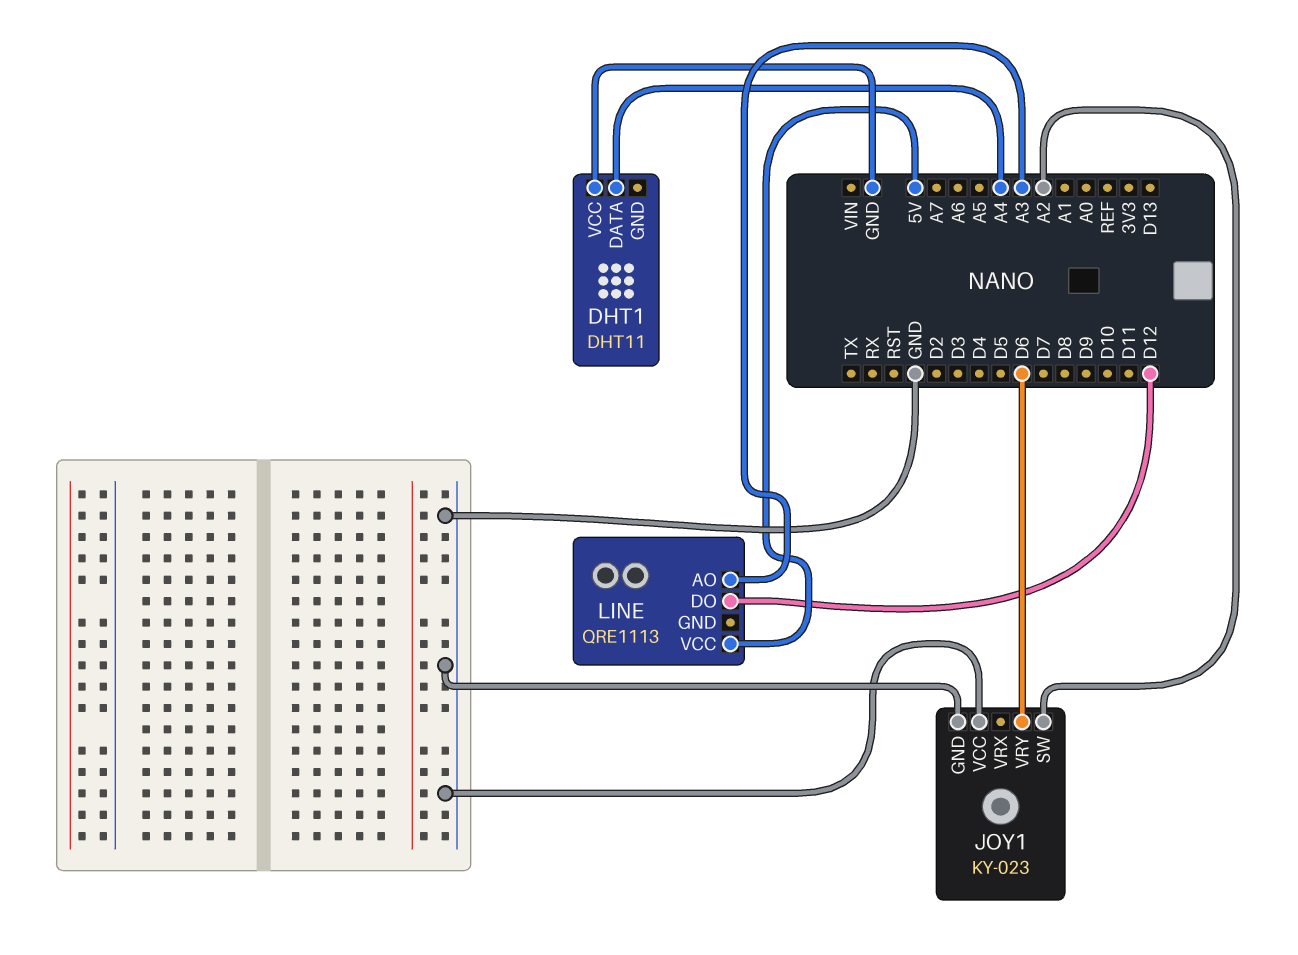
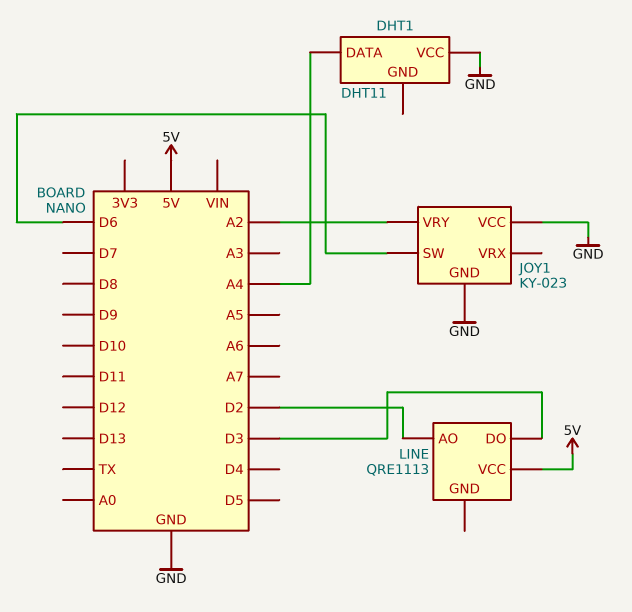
JOY1 pin SW: A2 -> D6
JOY1 pin VRY: D6 -> A2
LINE pin AO: A3 -> D2
LINE pin DO: D12 -> D3

